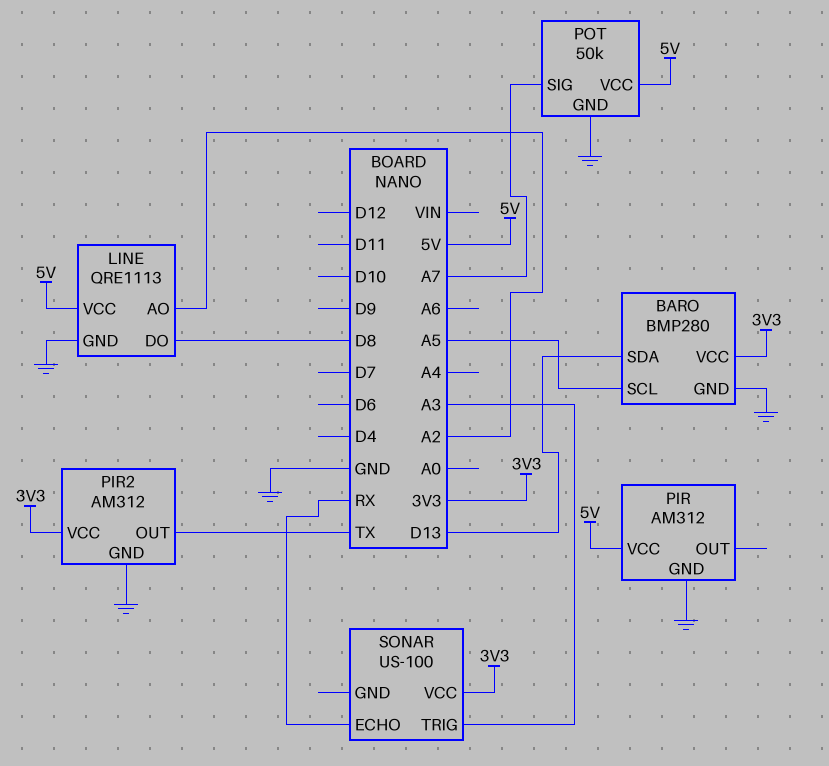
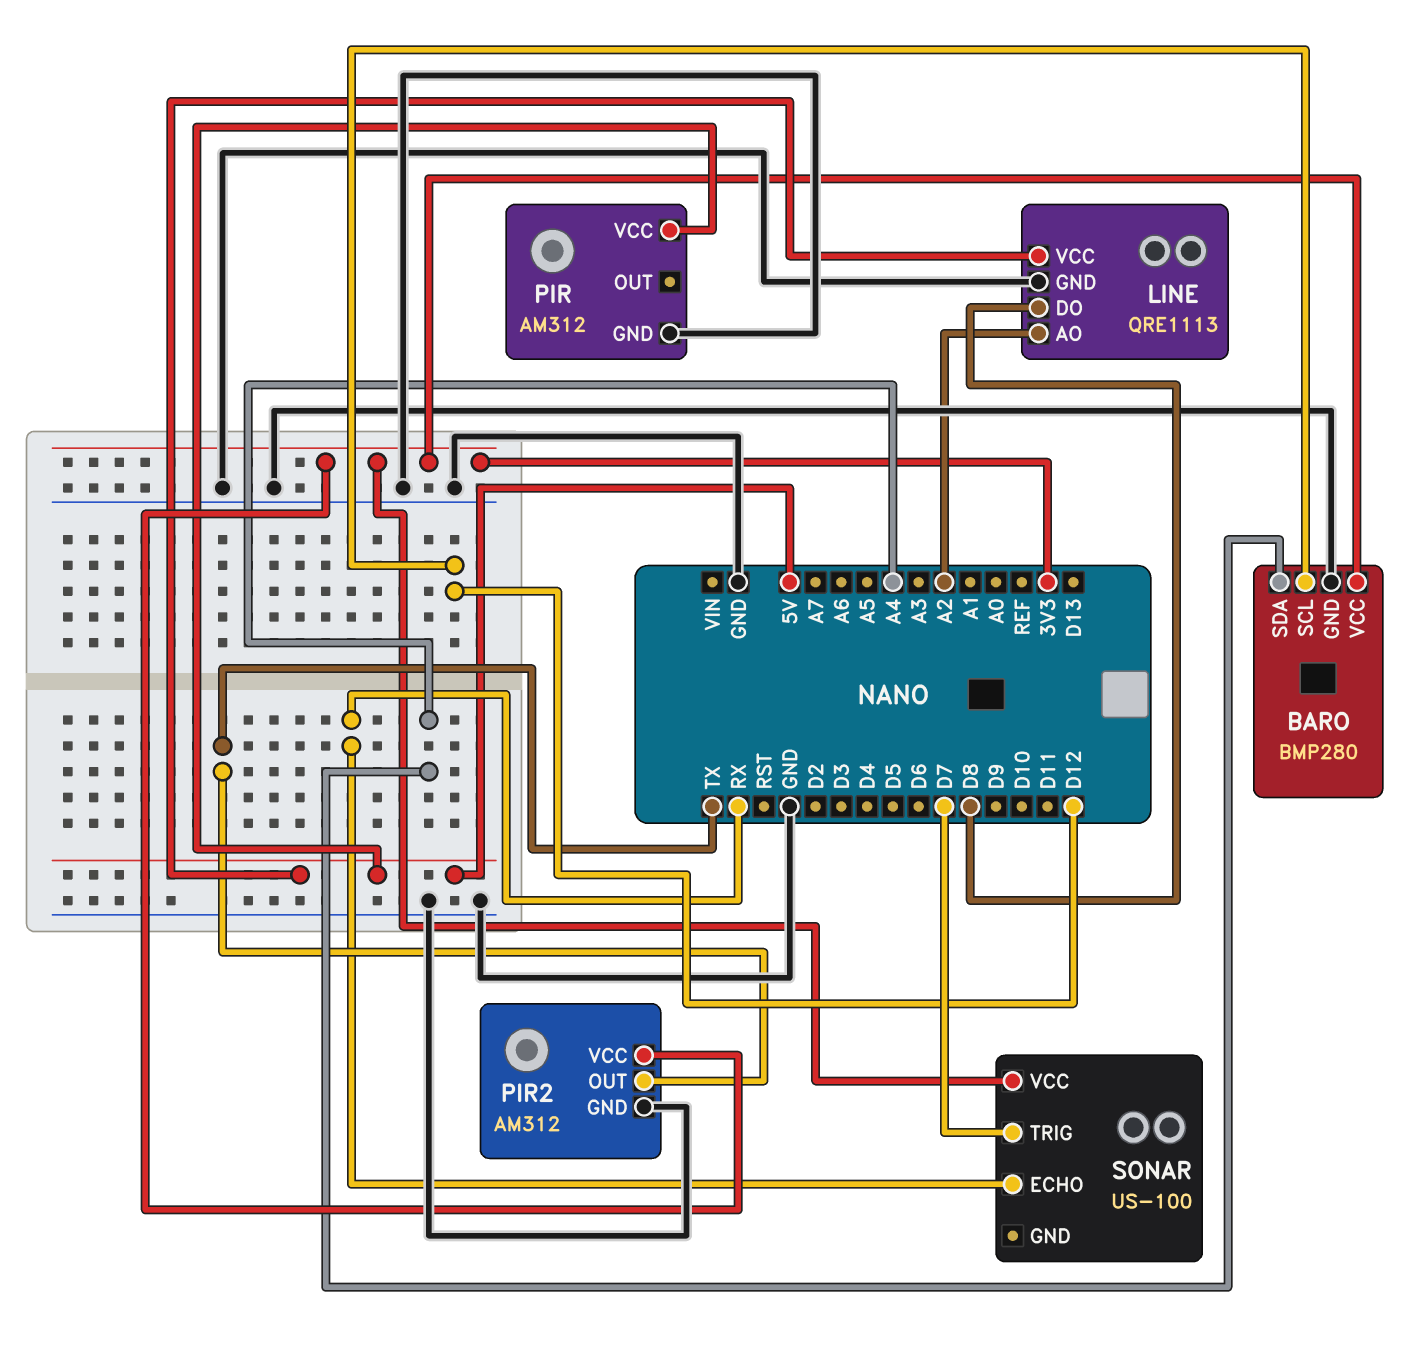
BARO pin SCL: A5 -> D12
BARO pin SDA: D13 -> A4
POT: 50k -> none
POT pin GND: GND -> none
POT pin SIG: A7 -> none
POT pin VCC: 5V -> none
SONAR pin TRIG: A3 -> D7

